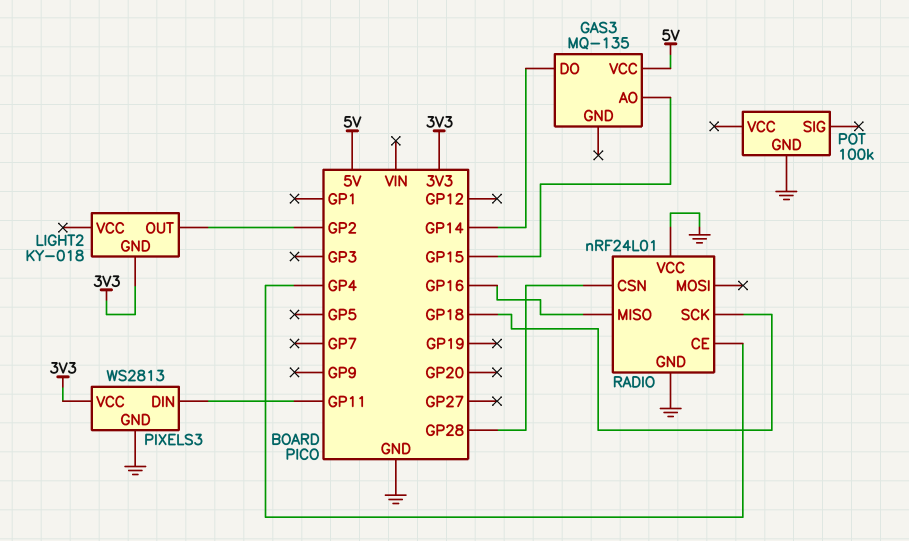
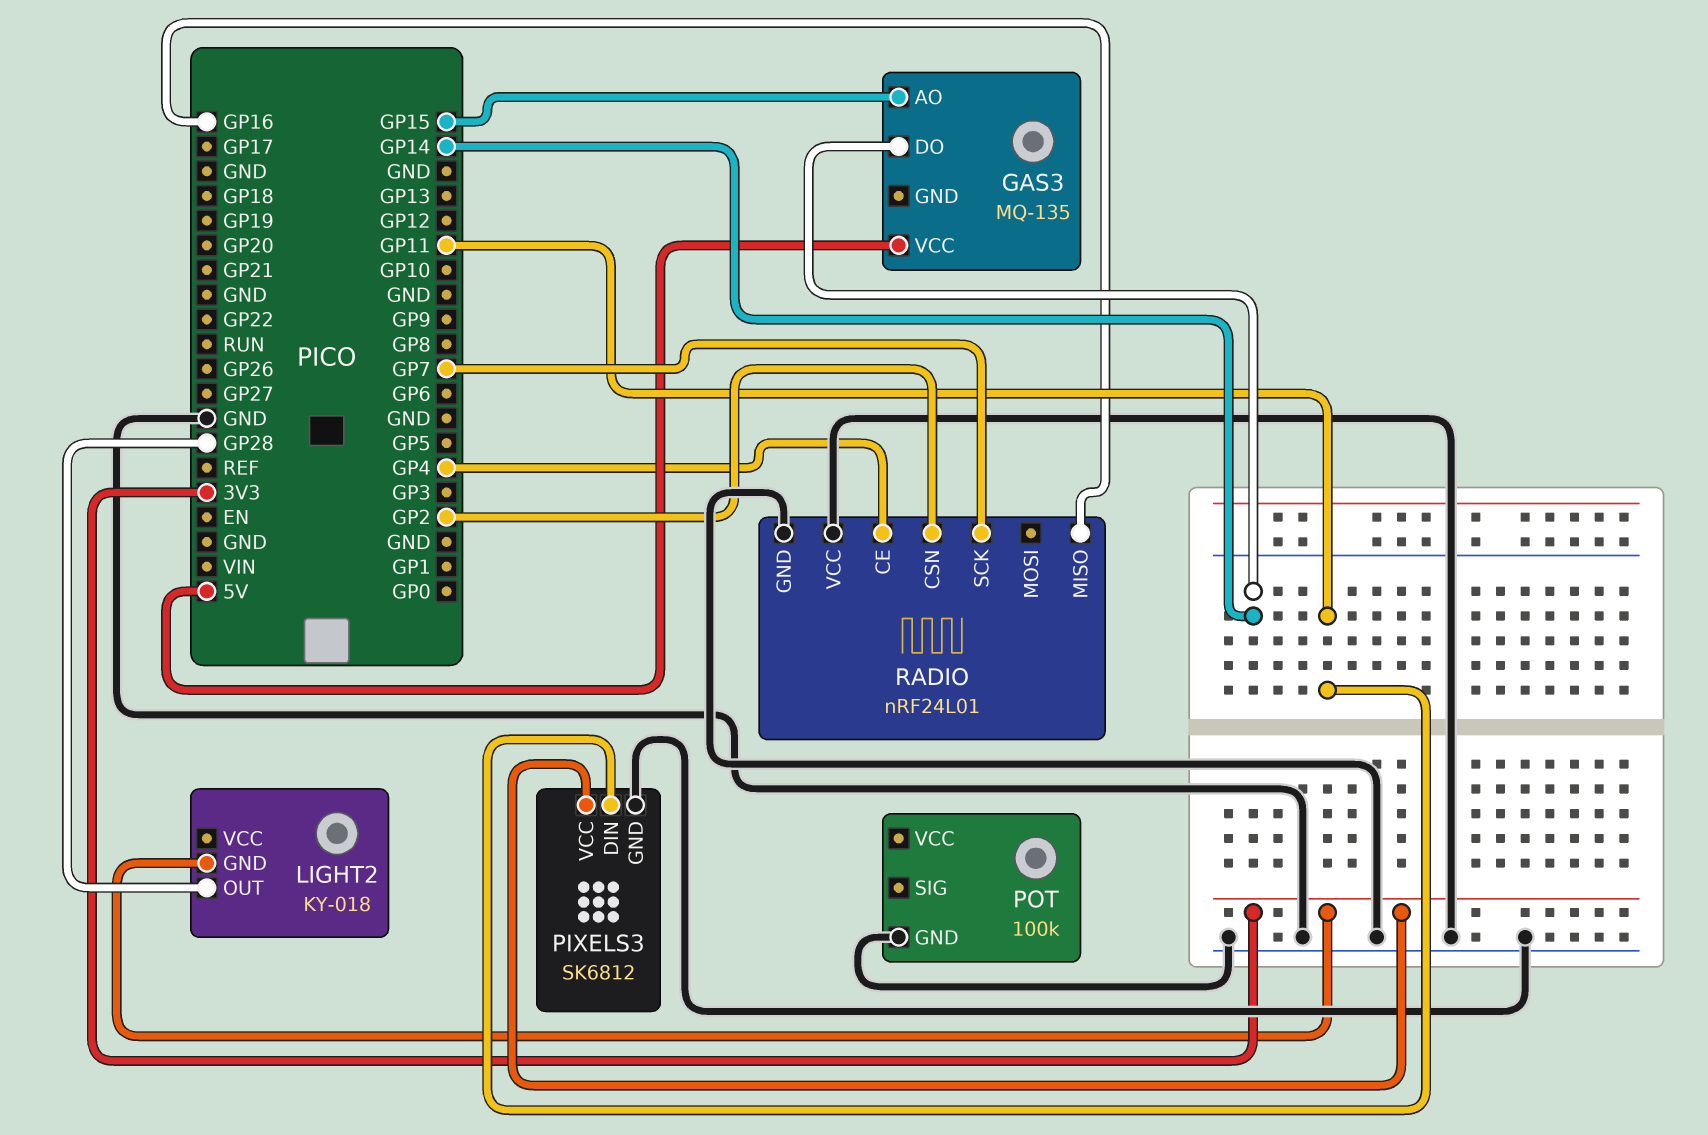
LIGHT2 pin OUT: GP2 -> GP28
PIXELS3: WS2813 -> SK6812
RADIO pin CSN: GP28 -> GP2
RADIO pin SCK: GP18 -> GP7

